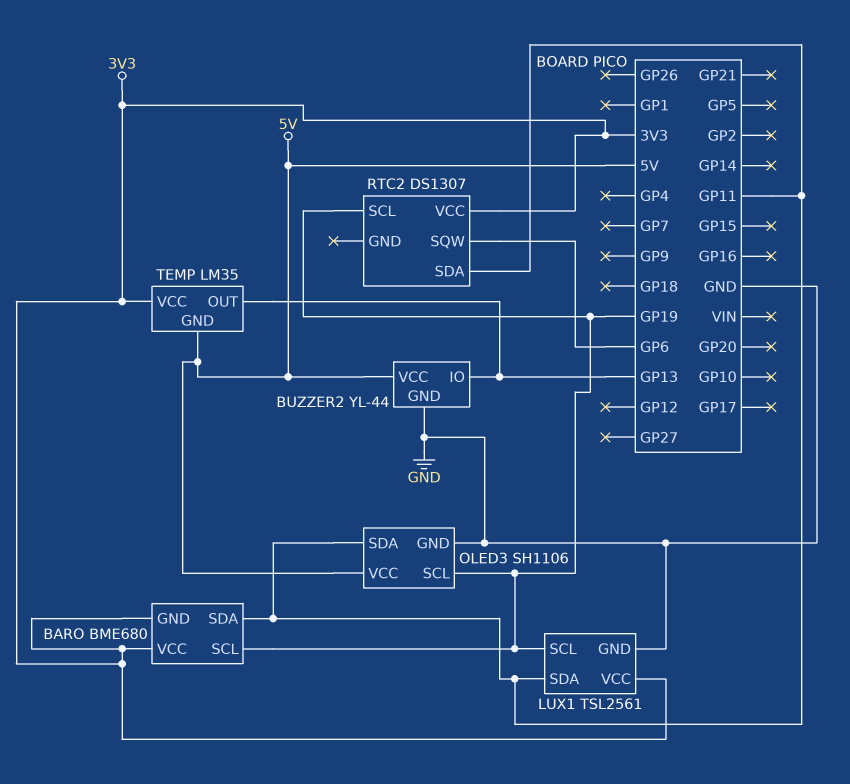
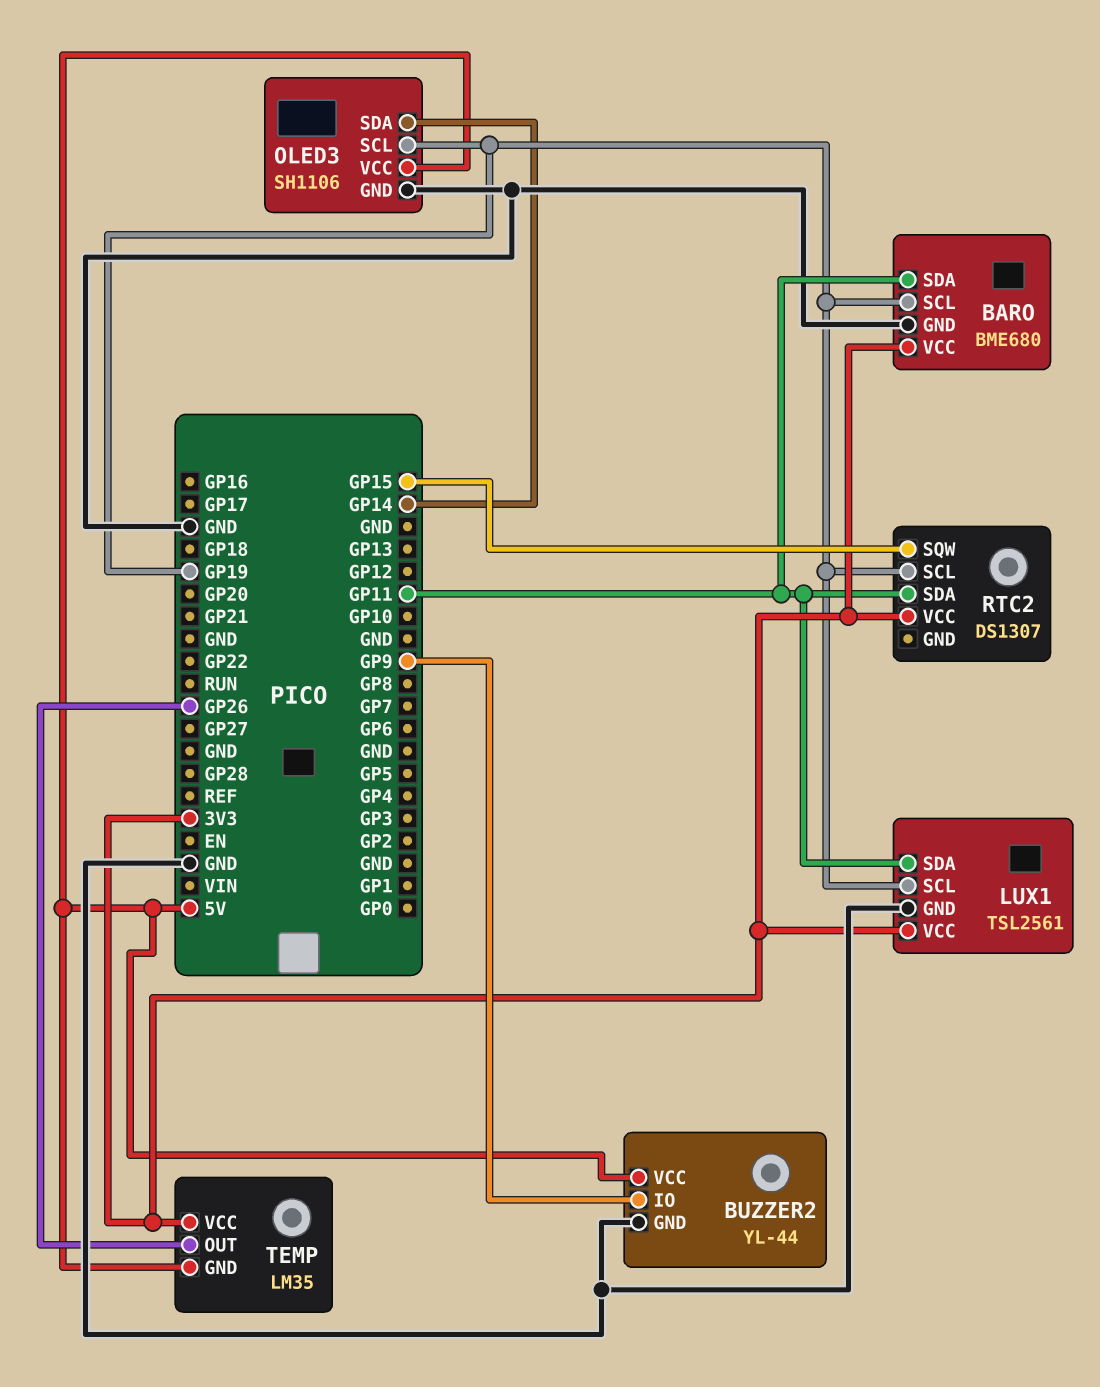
BARO pin GND: 3V3 -> GND
BUZZER2 pin IO: GP13 -> GP9
OLED3 pin SDA: GP11 -> GP14
RTC2 pin SQW: GP6 -> GP15
TEMP pin OUT: GP13 -> GP26

